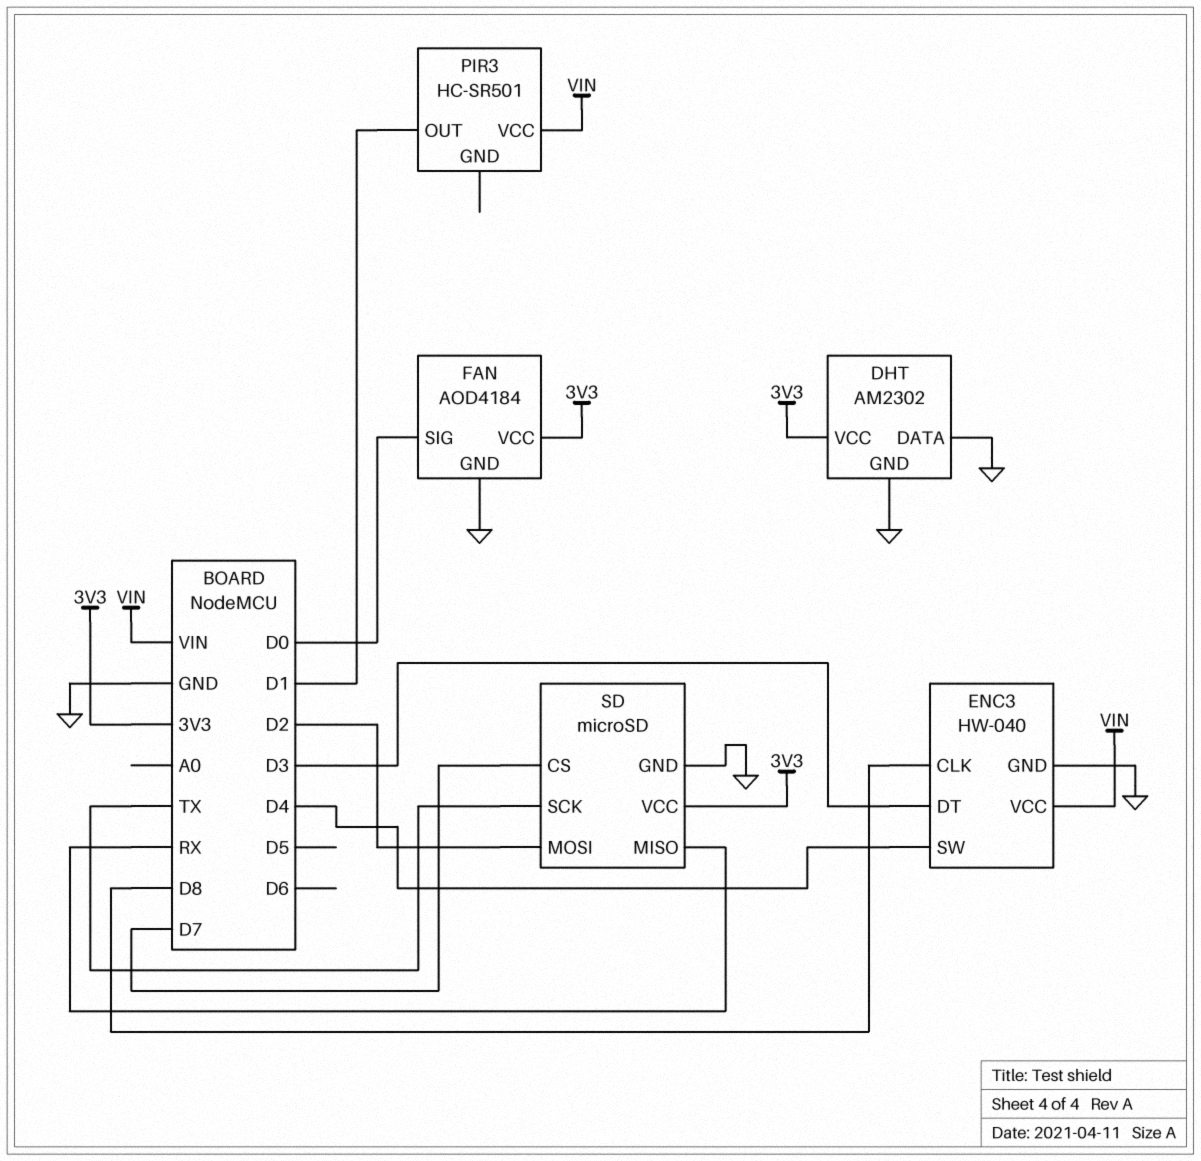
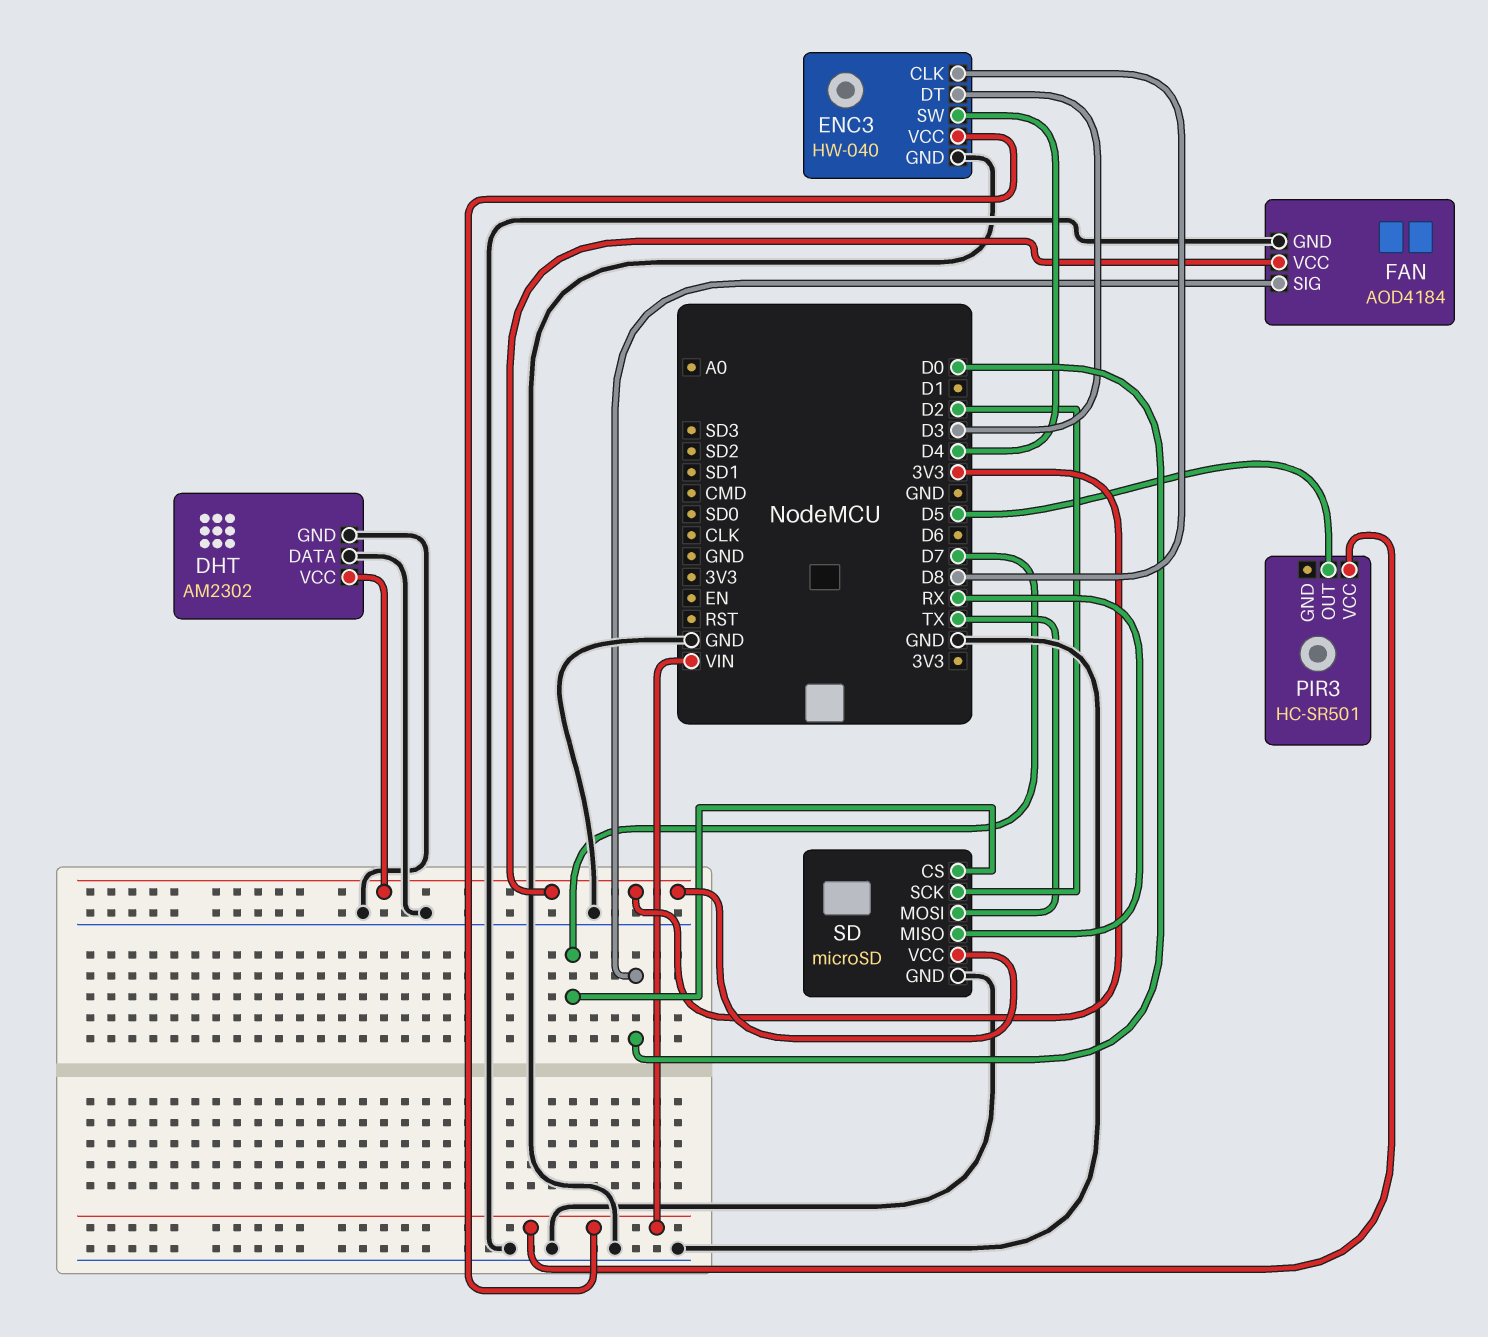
PIR3 pin OUT: D1 -> D5
SD pin MOSI: D2 -> TX
SD pin SCK: TX -> D2

